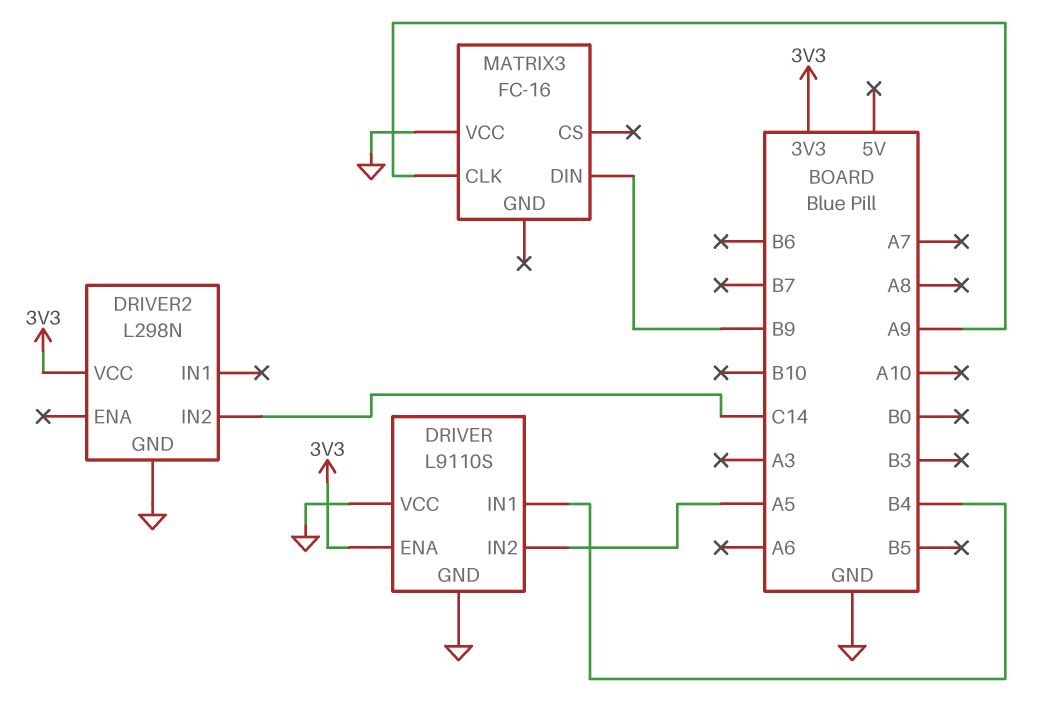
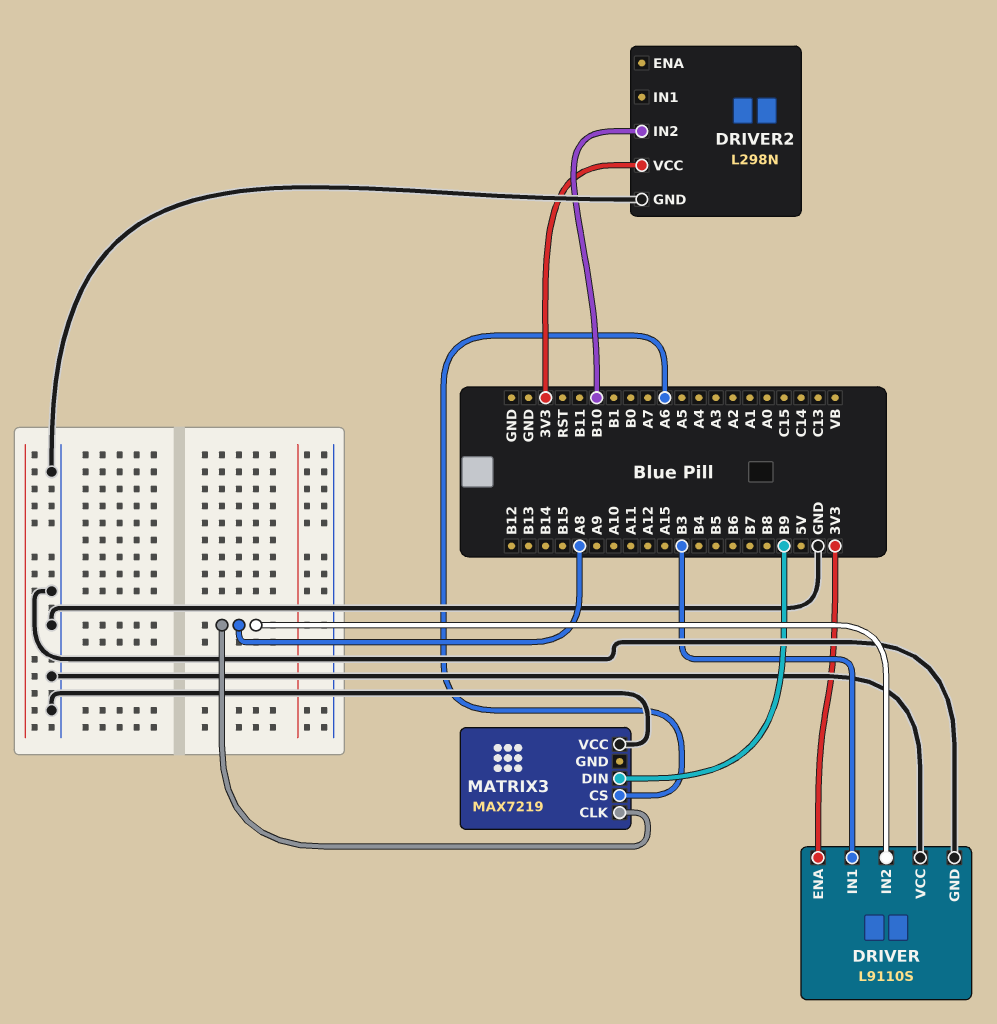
DRIVER pin IN1: B4 -> B3
DRIVER pin IN2: A5 -> A8
DRIVER2 pin IN2: C14 -> B10
MATRIX3: FC-16 -> MAX7219
MATRIX3 pin CLK: A9 -> A8
MATRIX3 pin CS: none -> A6

